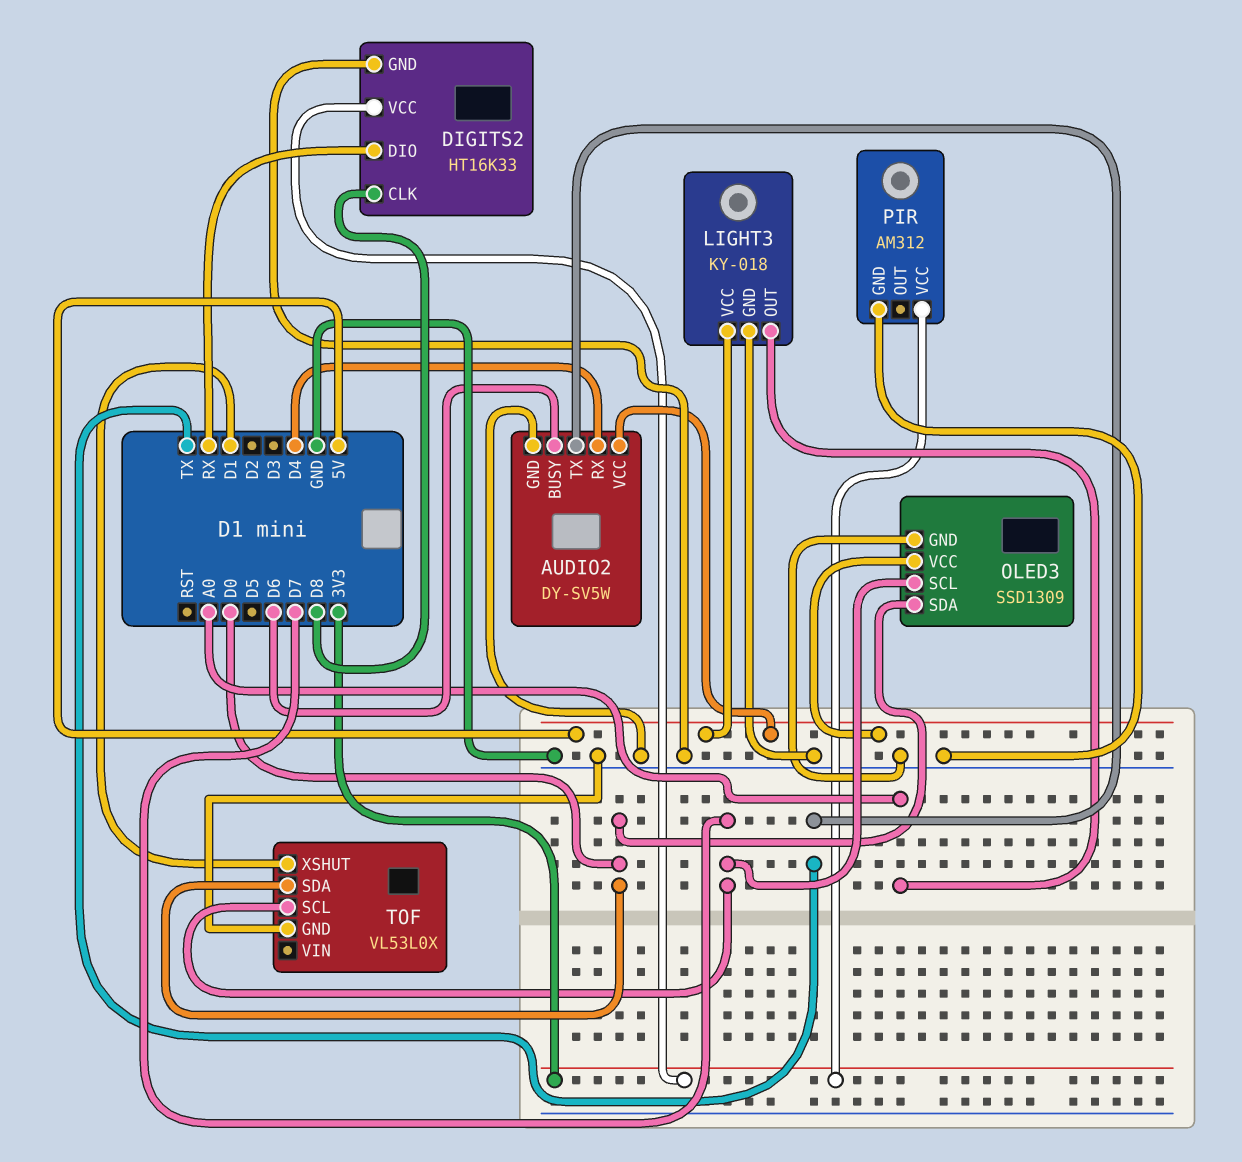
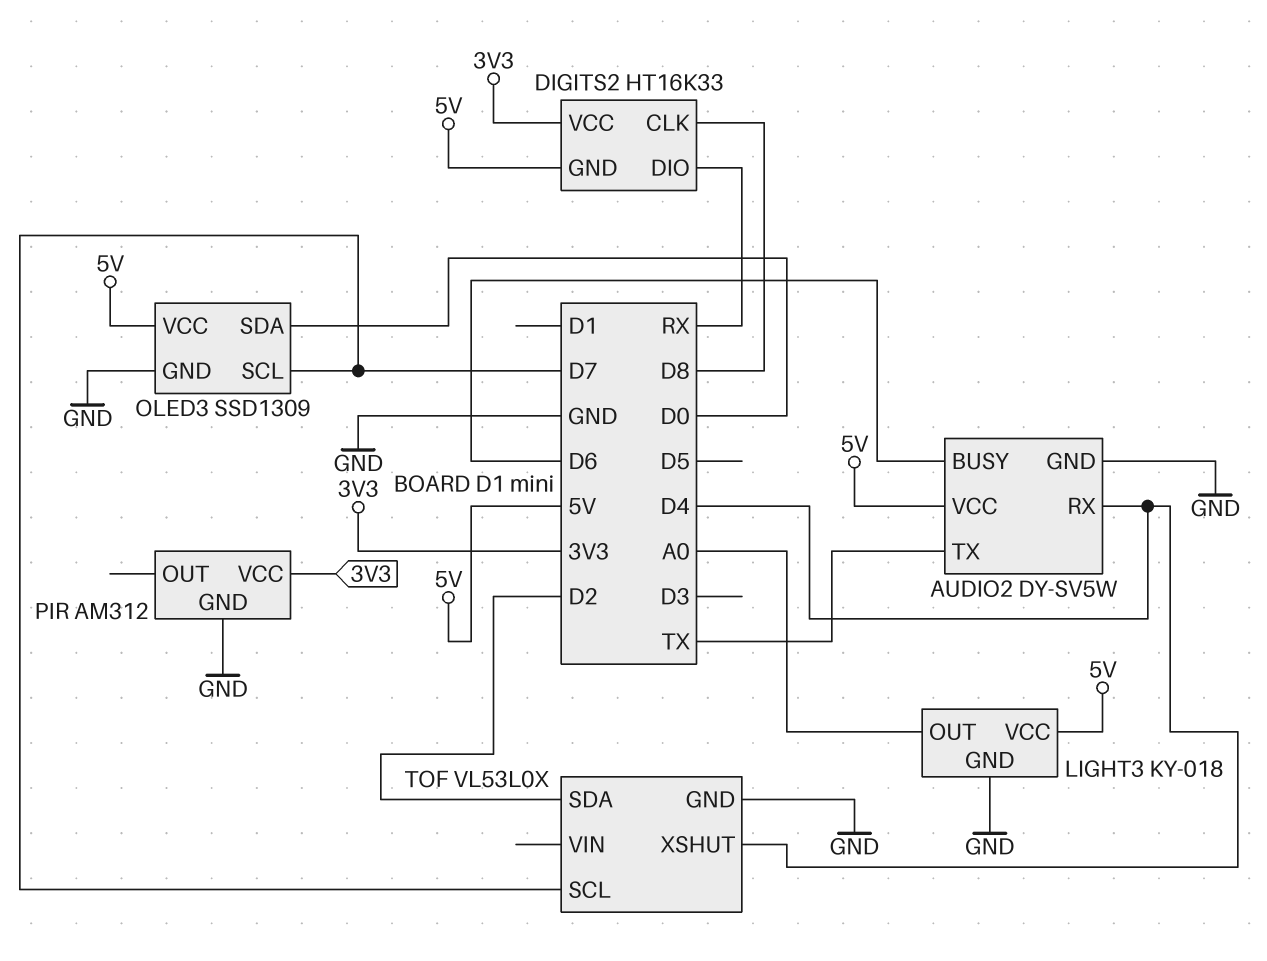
DIGITS2 pin GND: GND -> 5V
TOF pin SDA: D0 -> D2
TOF pin XSHUT: D1 -> D4

